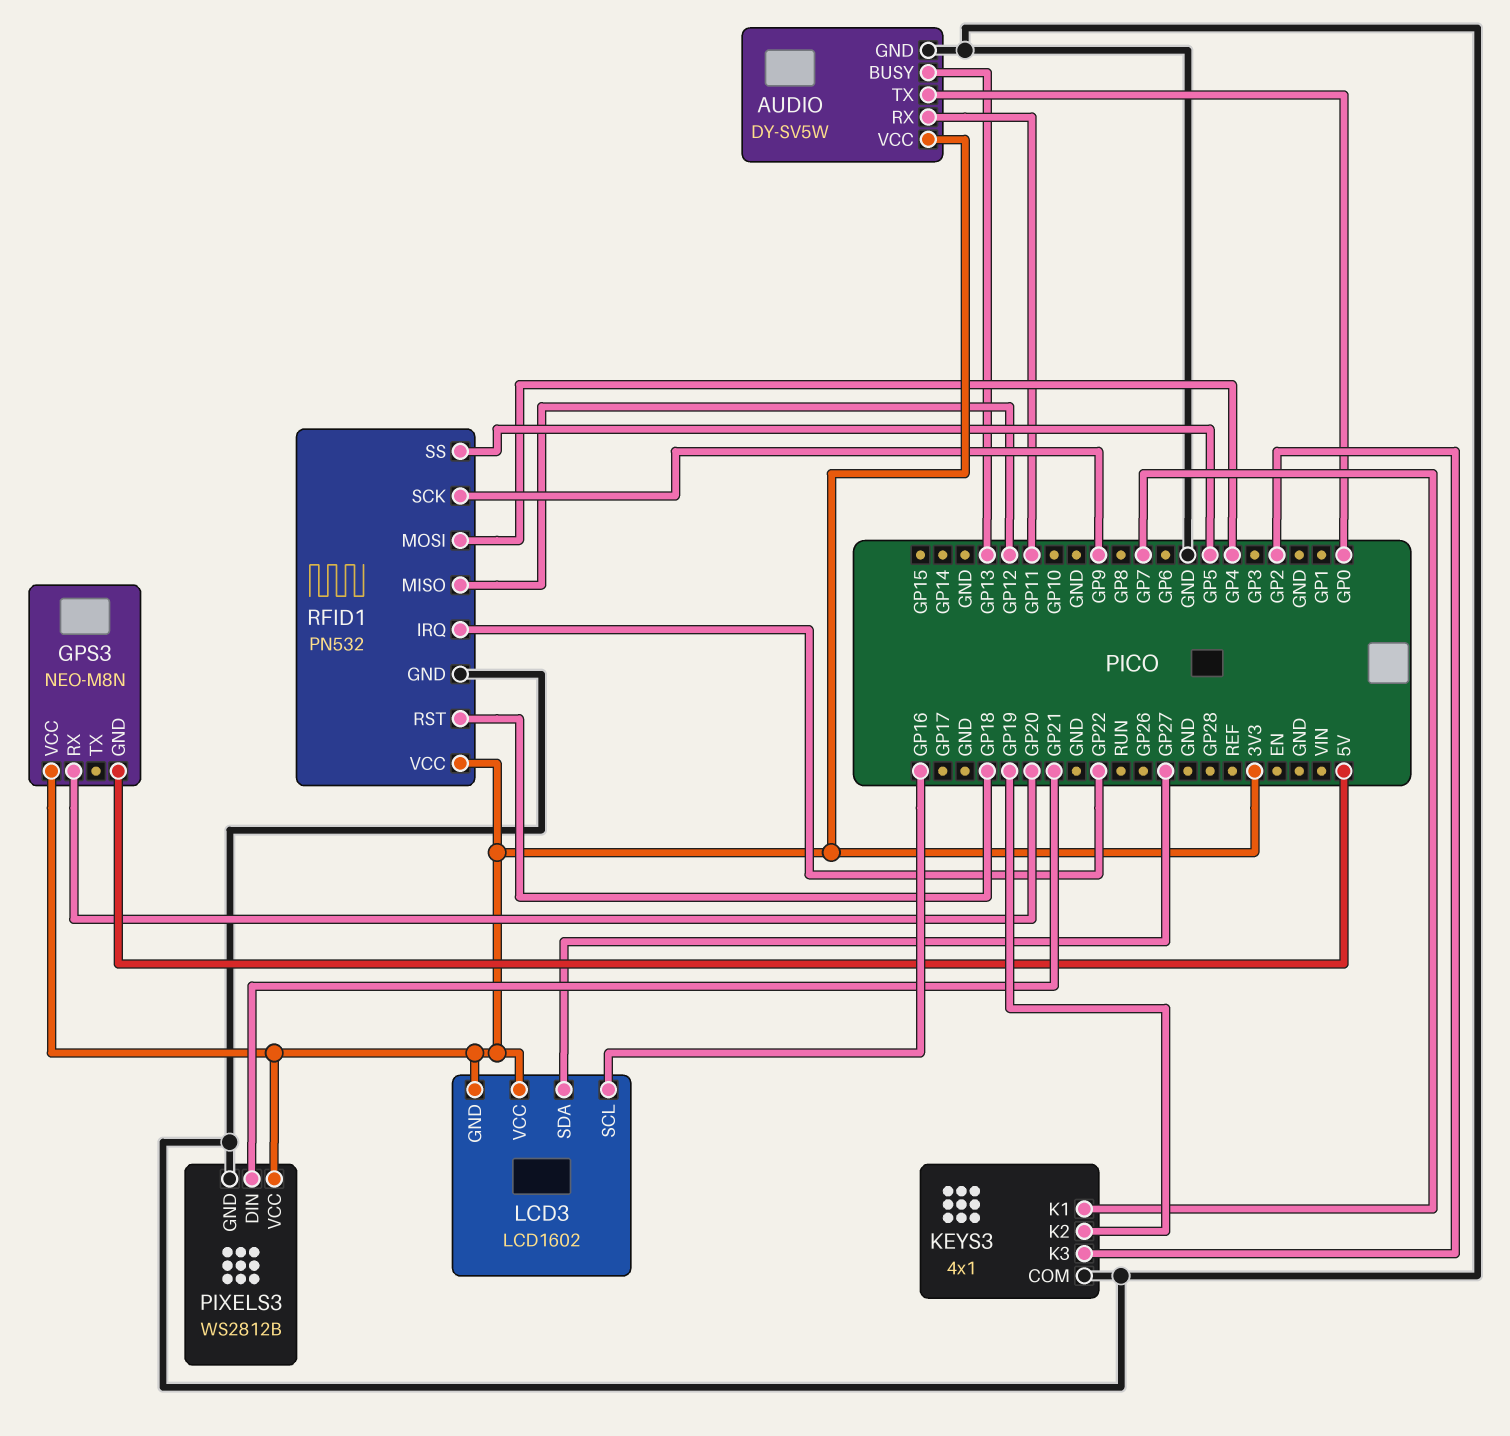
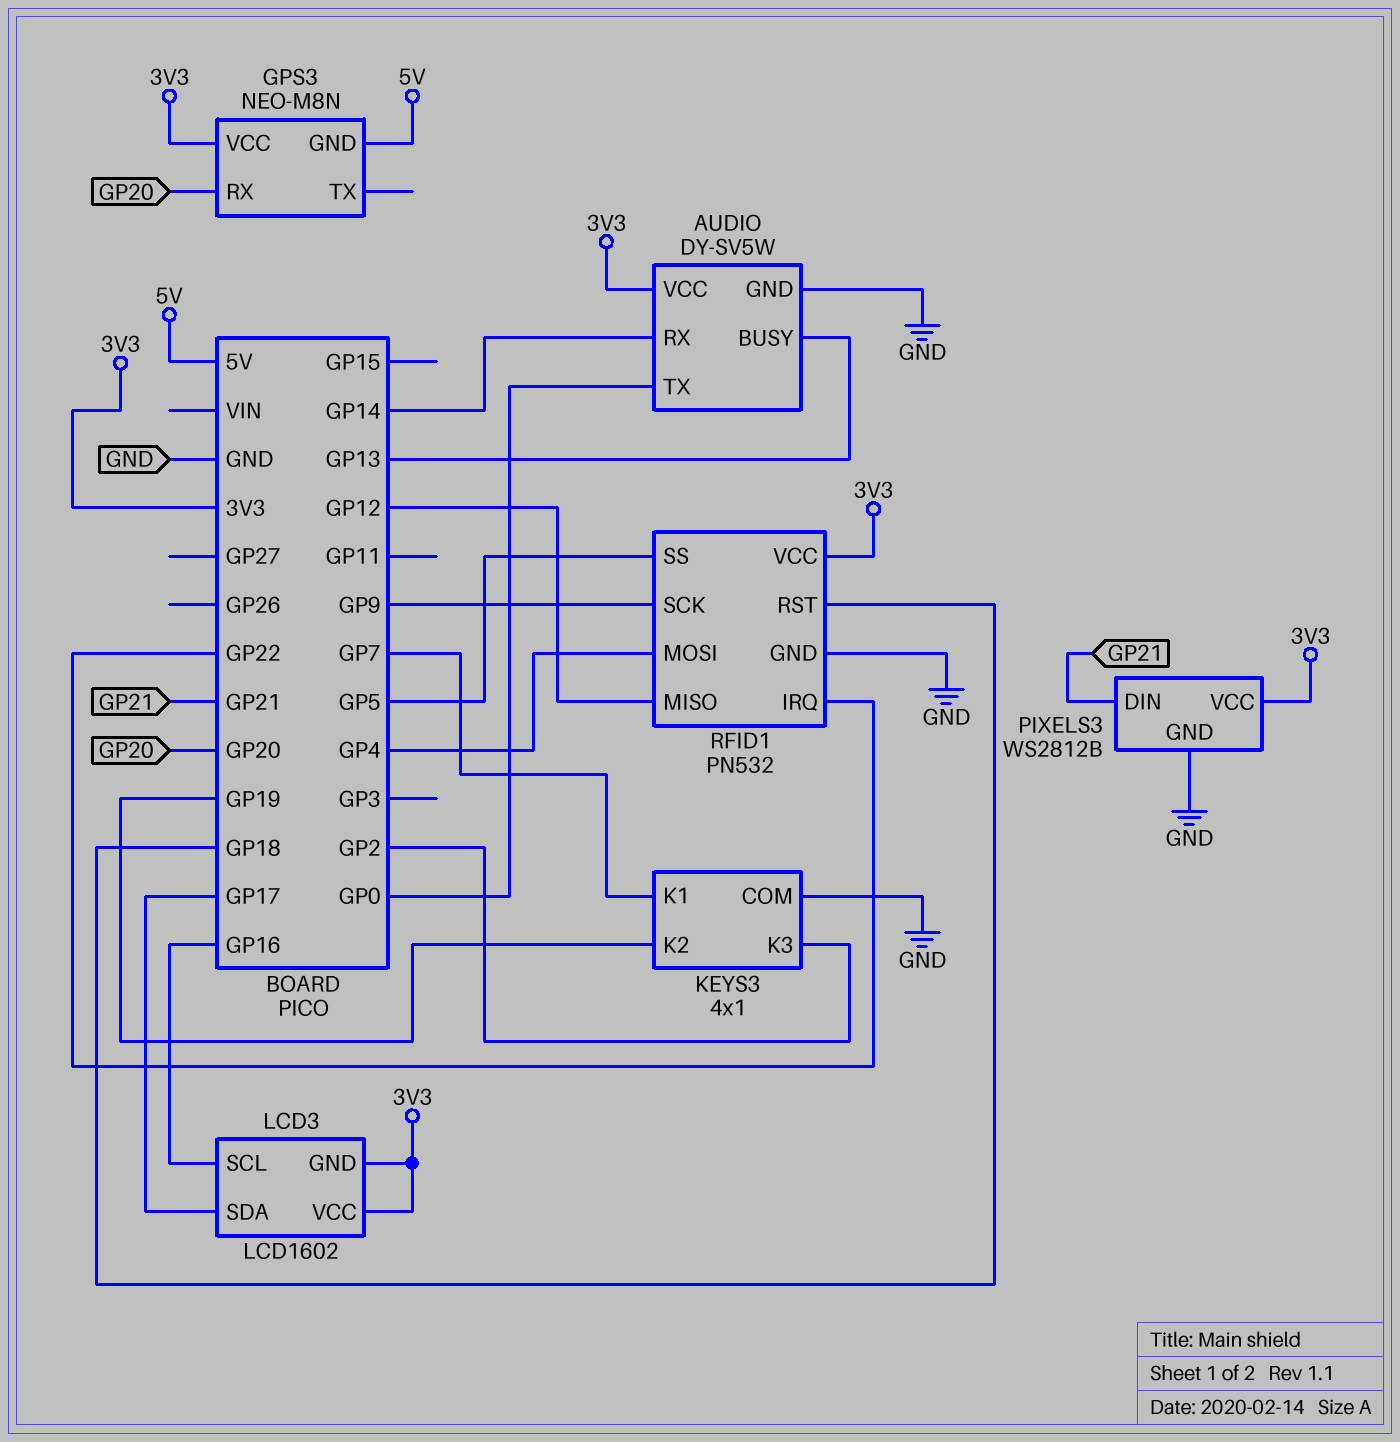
AUDIO pin RX: GP11 -> GP14
LCD3 pin SDA: GP27 -> GP17

